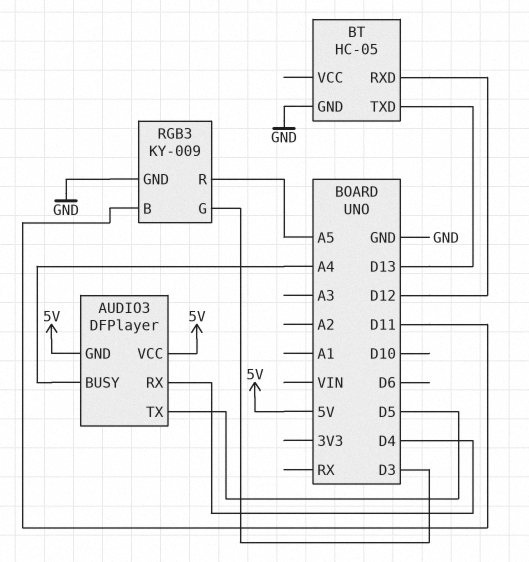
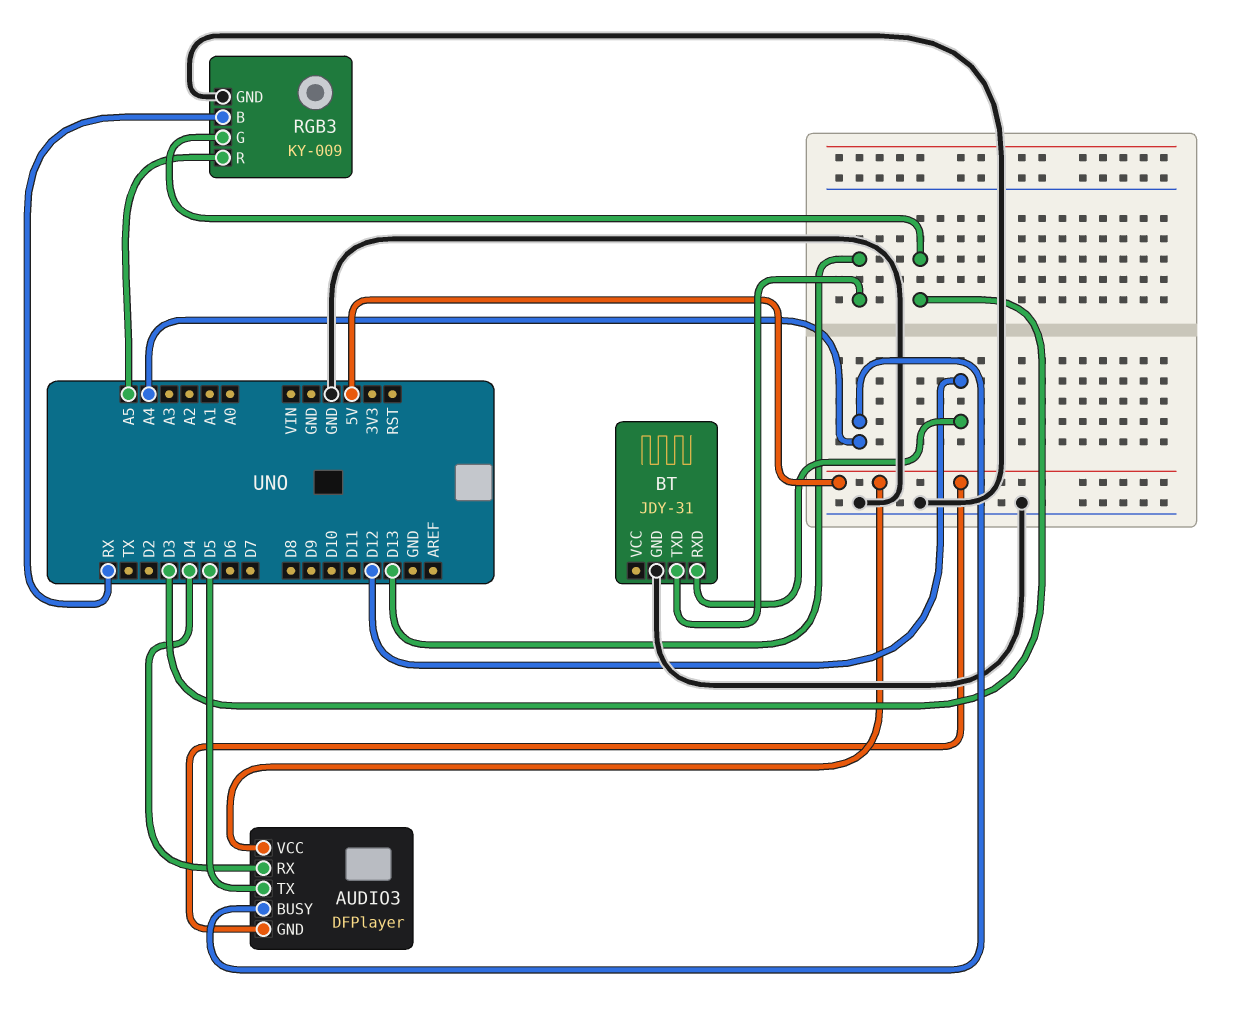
BT: HC-05 -> JDY-31
RGB3 pin B: D11 -> RX

